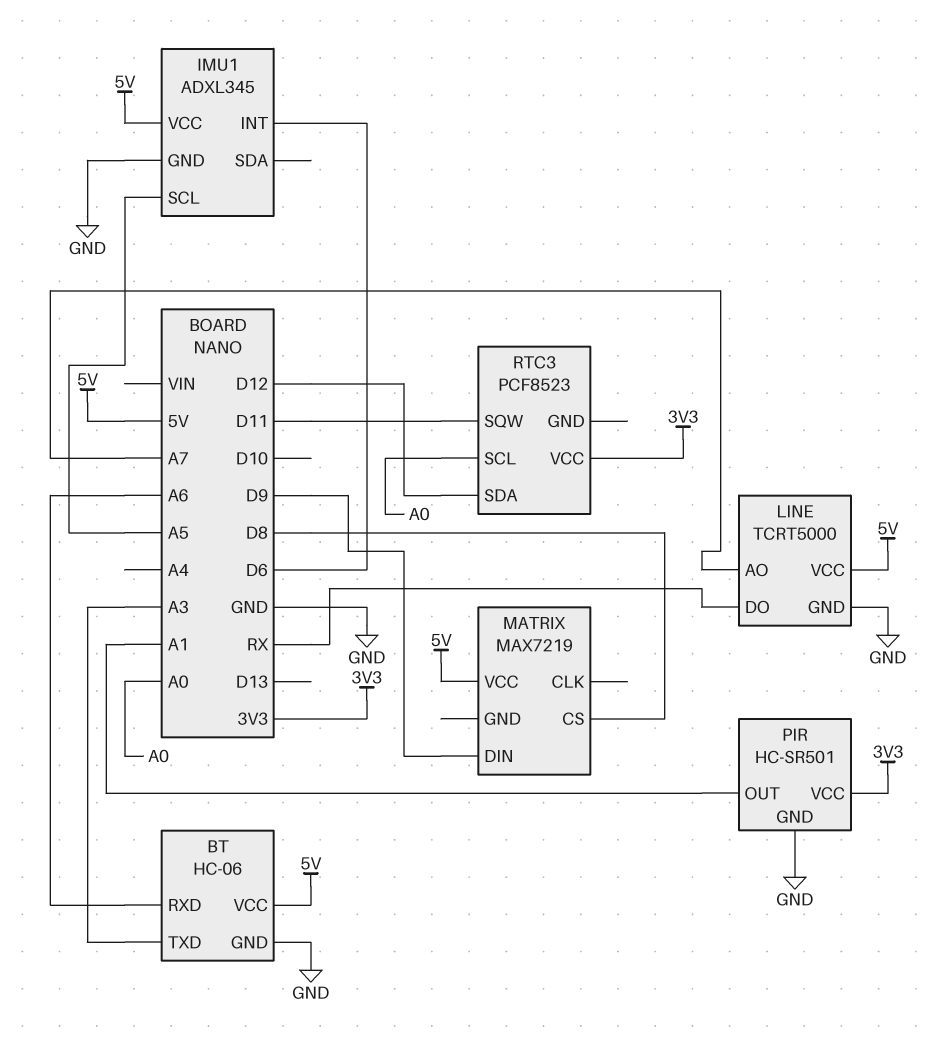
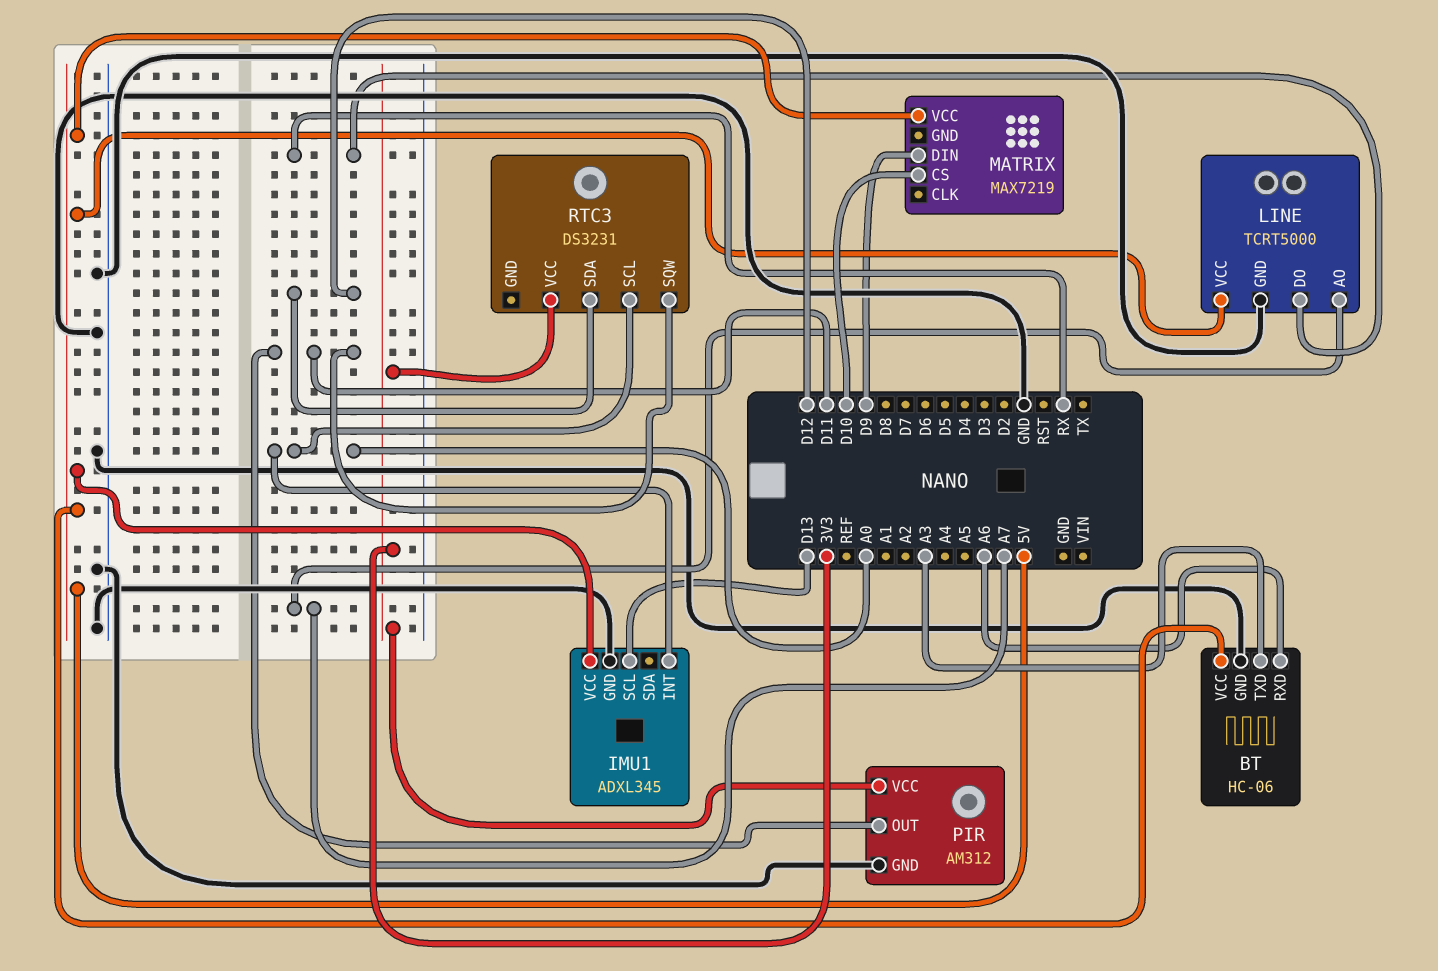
IMU1 pin INT: D6 -> A0
IMU1 pin SCL: A5 -> D13
MATRIX pin CS: D8 -> D10
PIR: HC-SR501 -> AM312
PIR pin OUT: A1 -> D11
RTC3: PCF8523 -> DS3231

